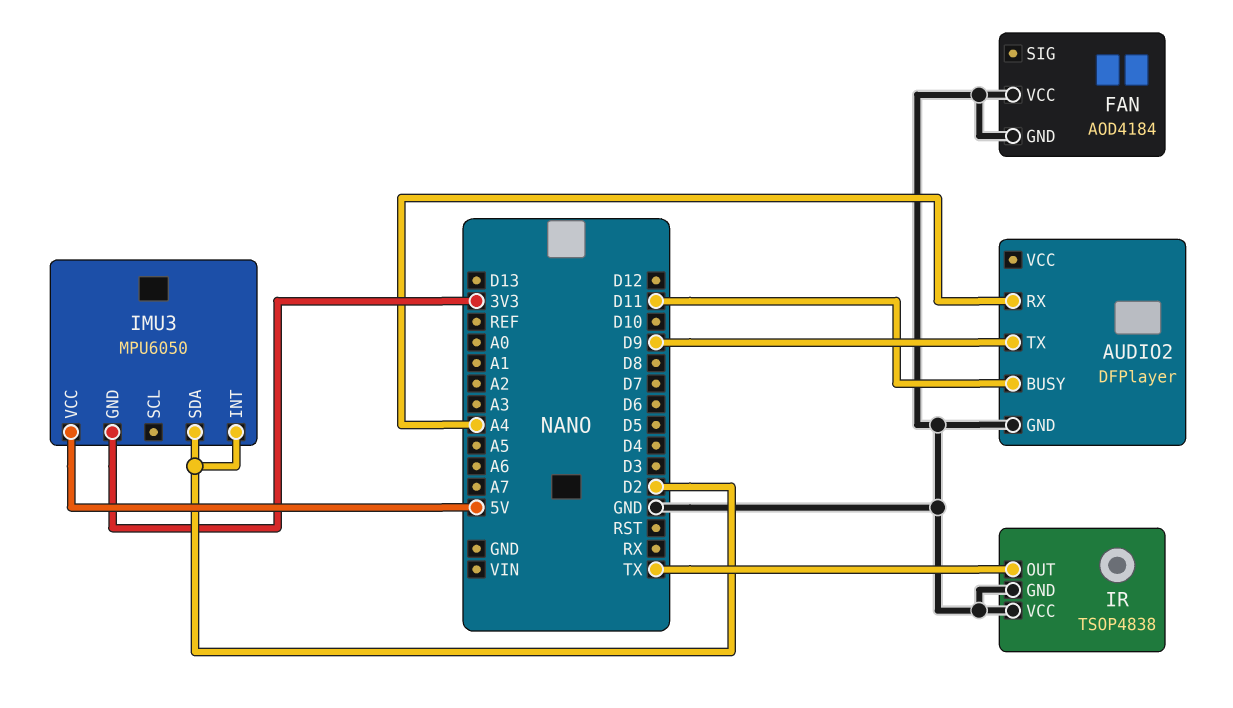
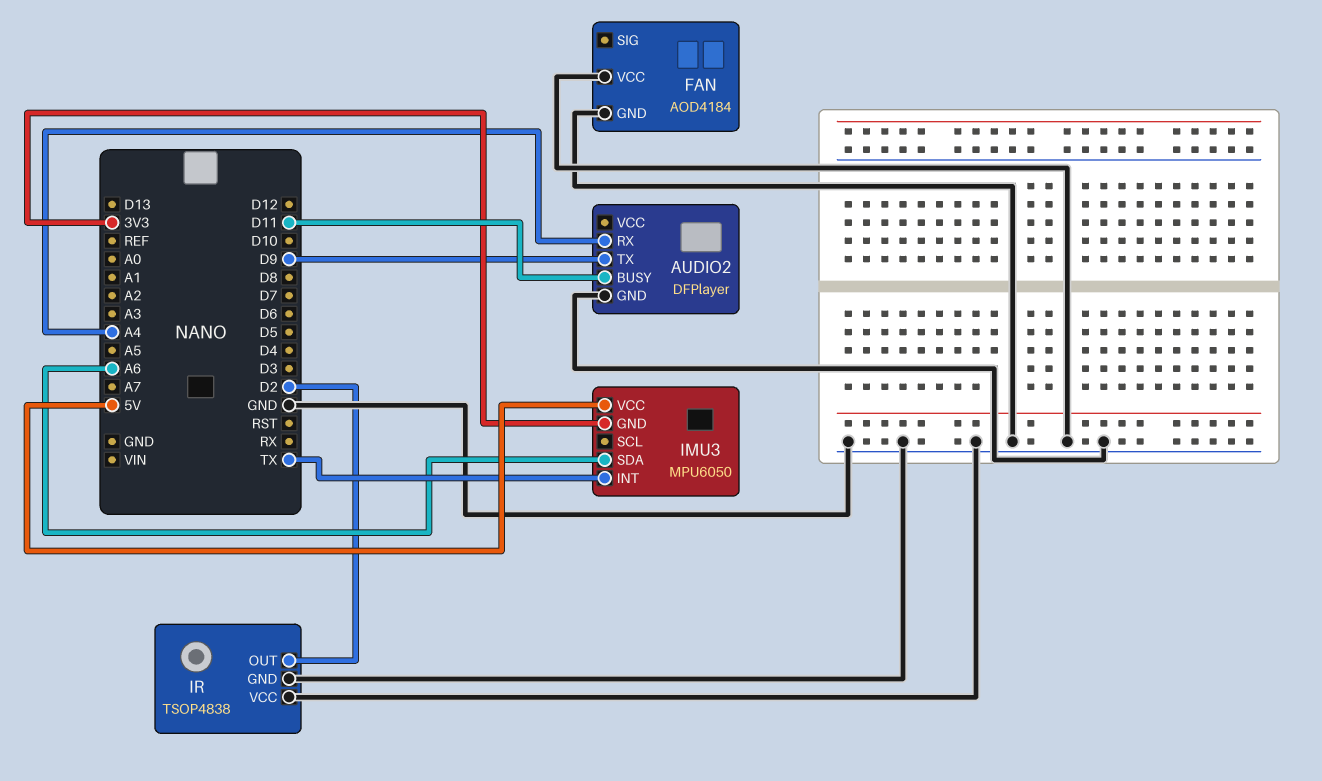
IMU3 pin INT: D2 -> TX
IMU3 pin SDA: D2 -> A6
IR pin OUT: TX -> D2

